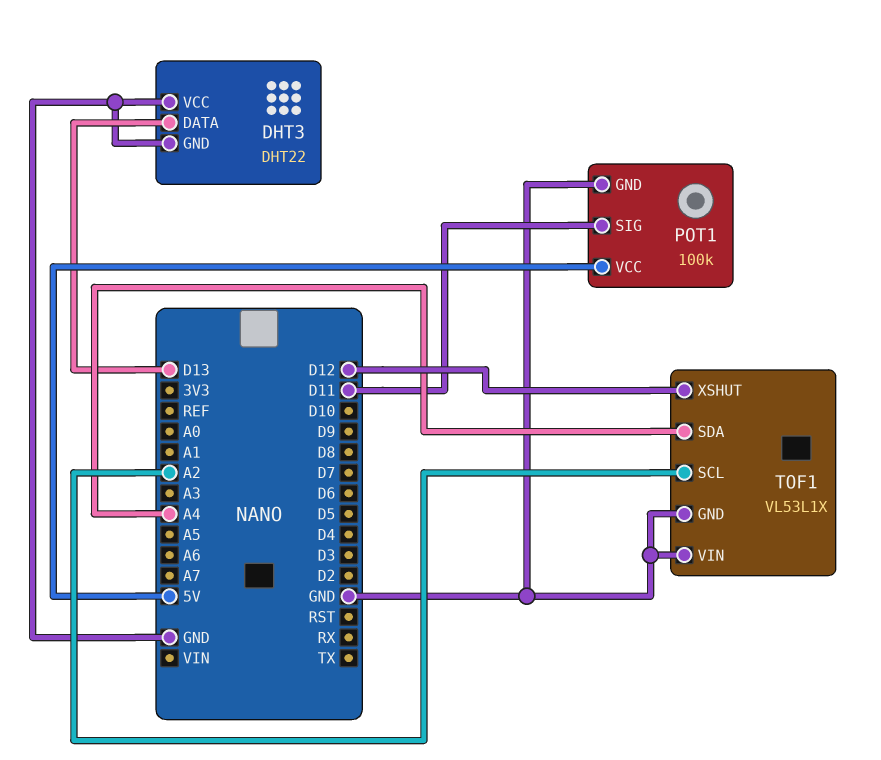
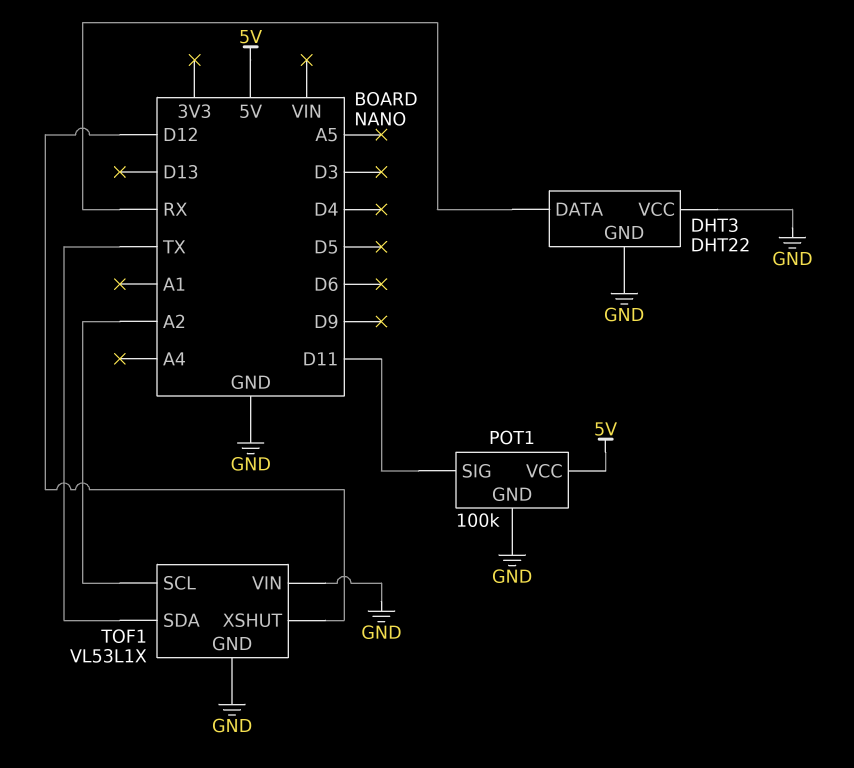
DHT3 pin DATA: D13 -> RX
TOF1 pin SDA: A4 -> TX

